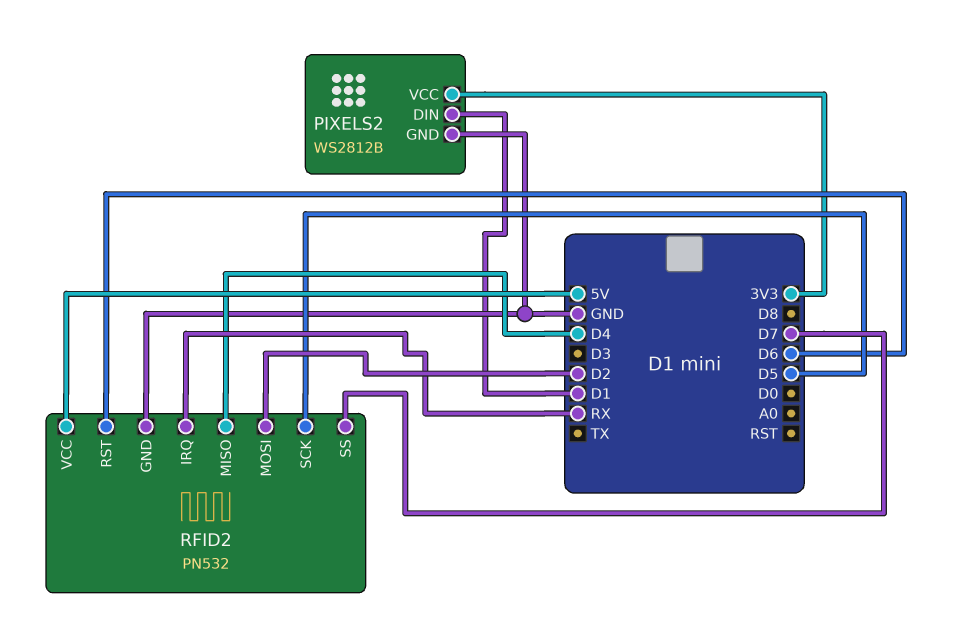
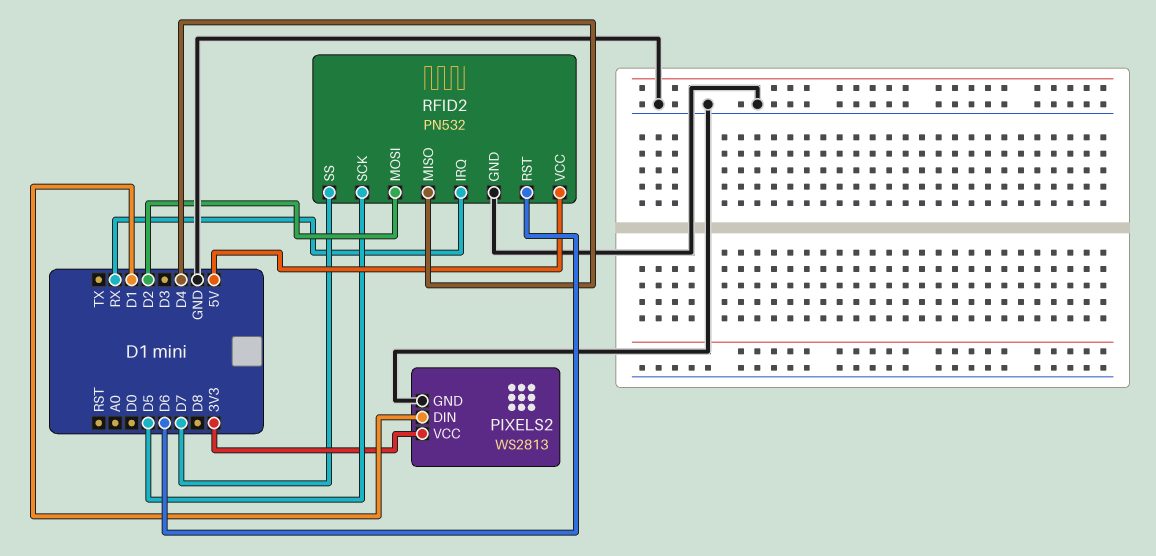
PIXELS2: WS2812B -> WS2813

